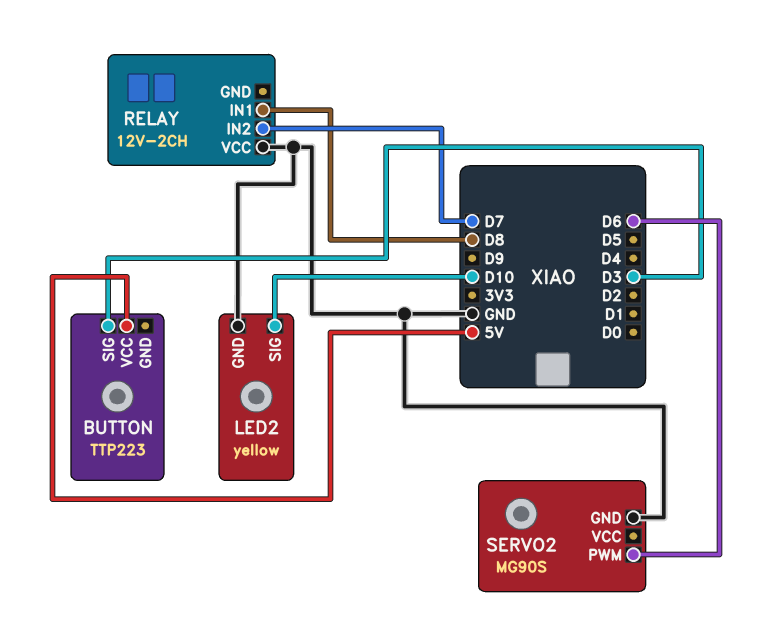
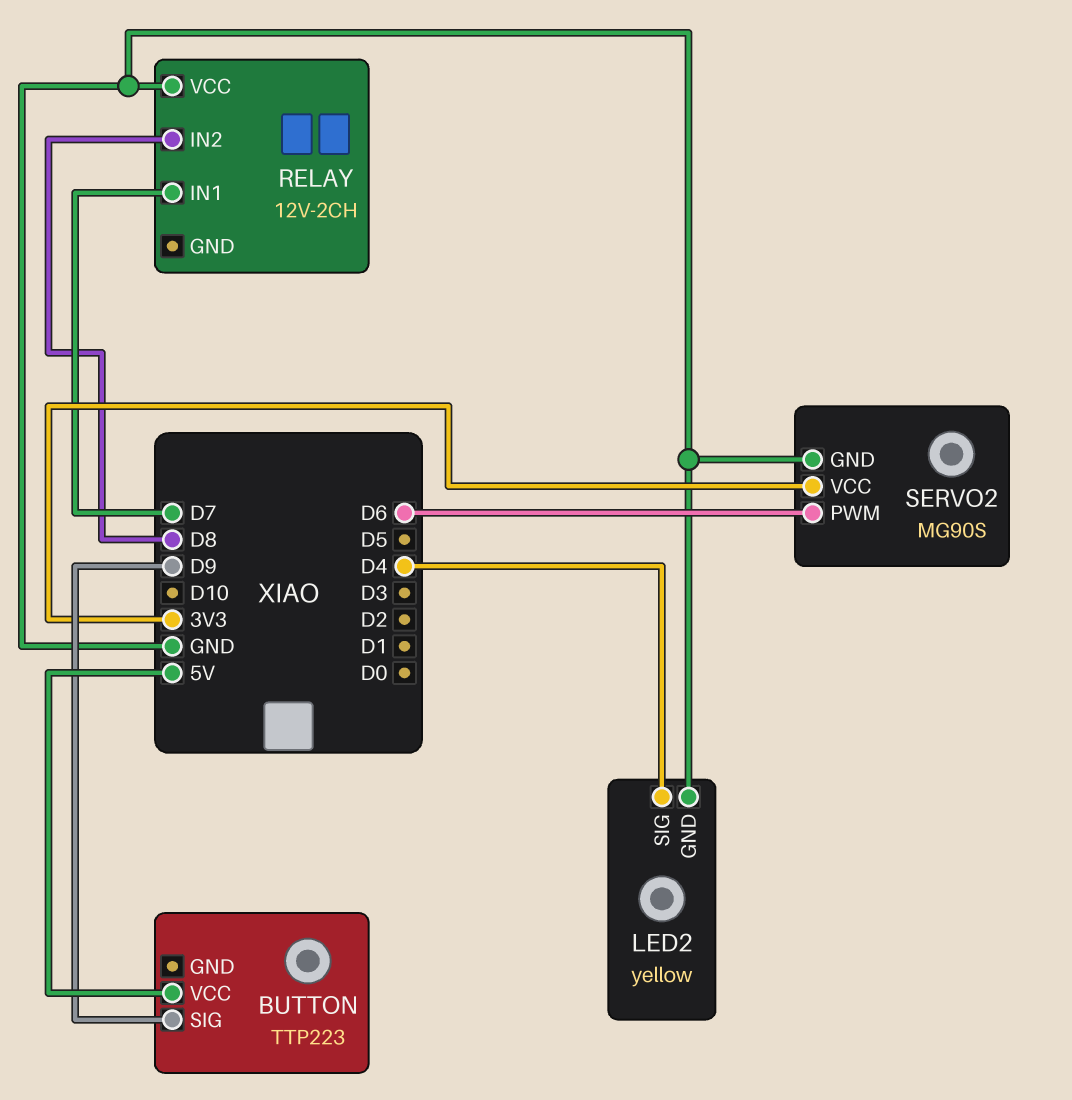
BUTTON pin SIG: D3 -> D9
LED2 pin SIG: D10 -> D4
RELAY pin IN1: D8 -> D7
RELAY pin IN2: D7 -> D8
SERVO2 pin VCC: none -> 3V3

